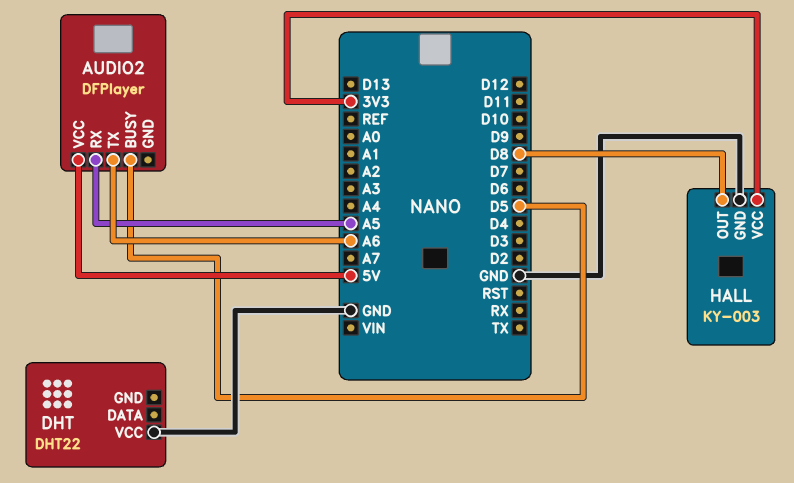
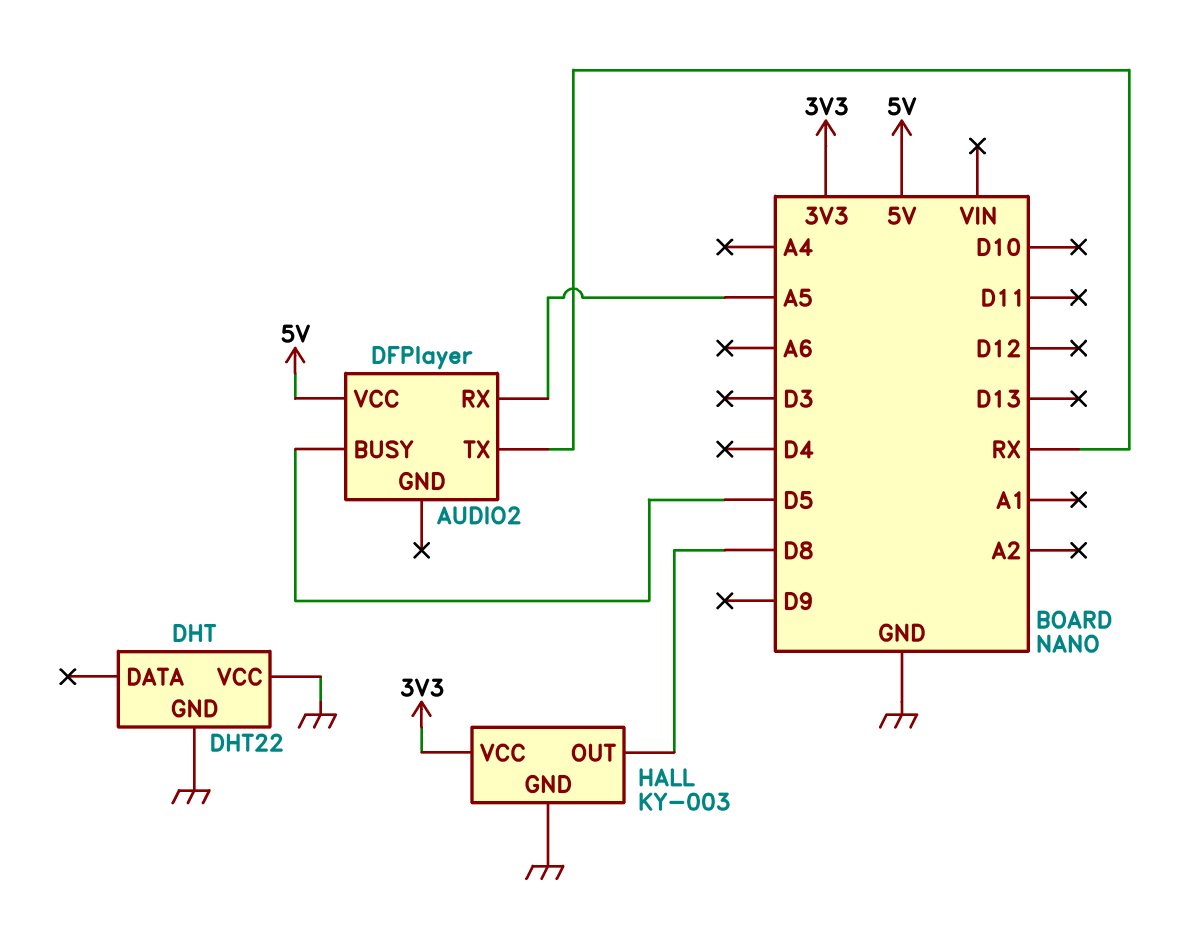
AUDIO2 pin TX: A6 -> RX
DHT pin GND: none -> GND

